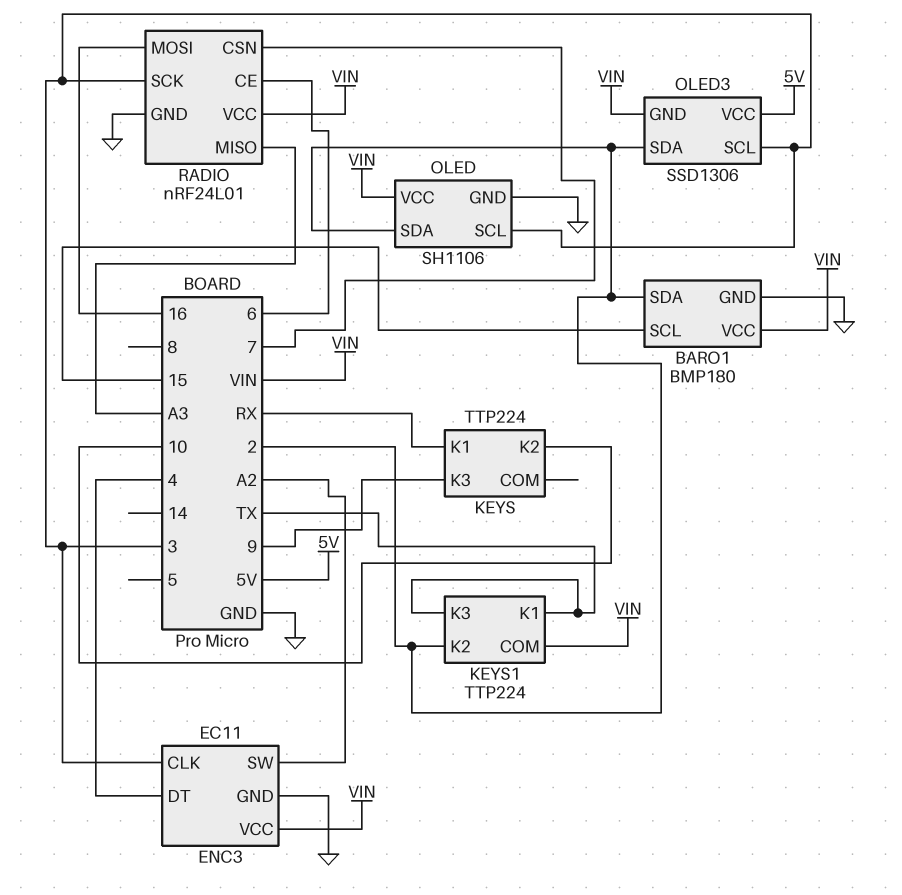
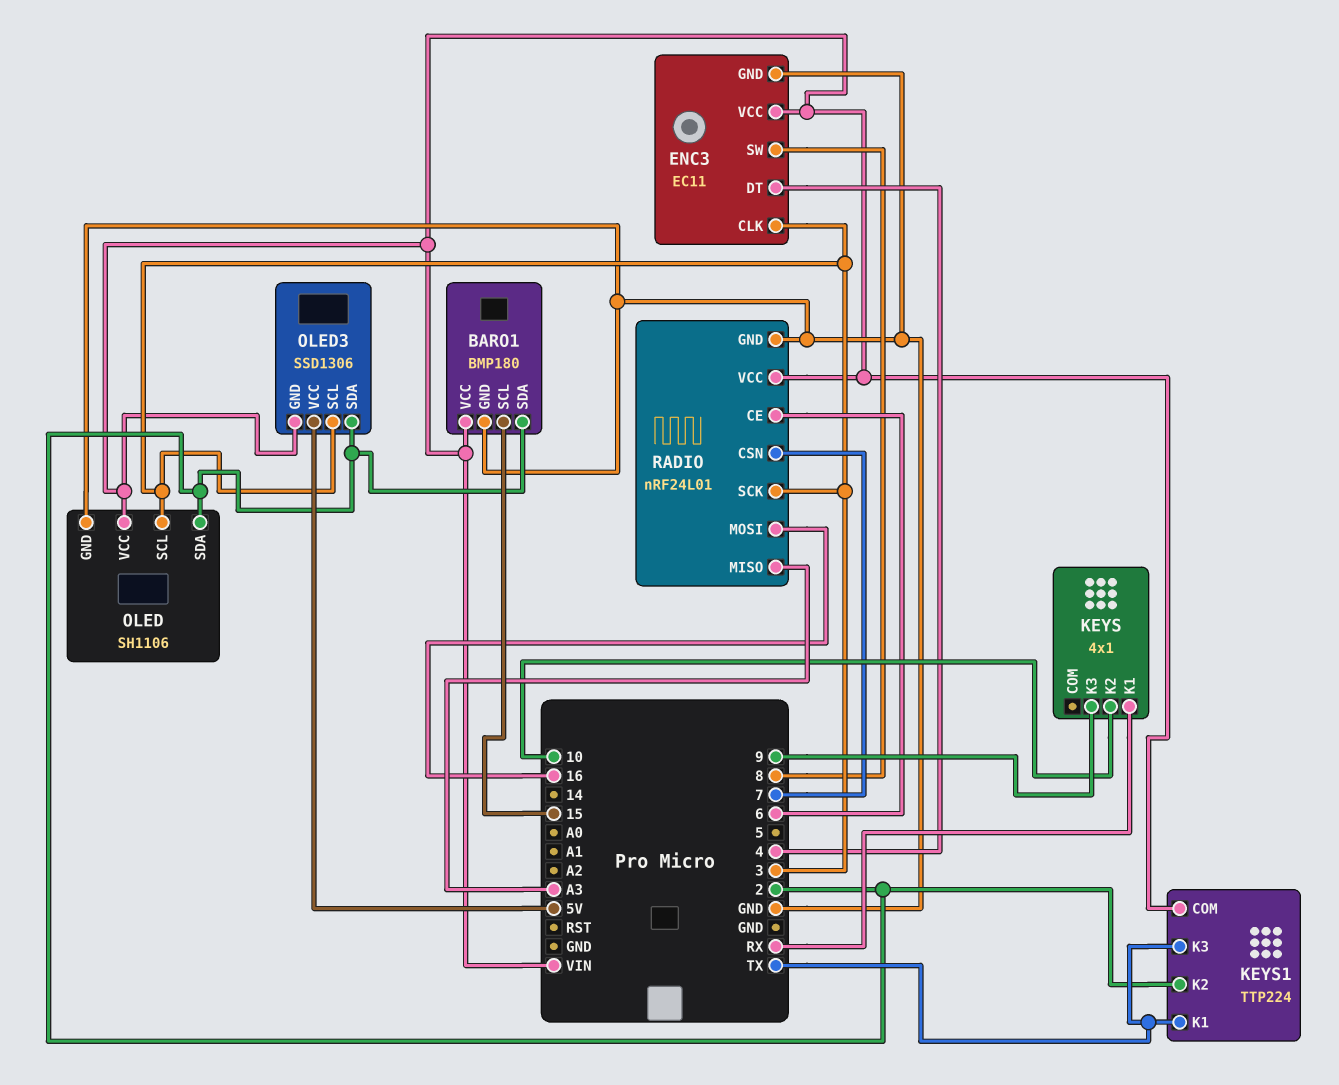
ENC3 pin SW: A2 -> 8
KEYS: TTP224 -> 4x1

